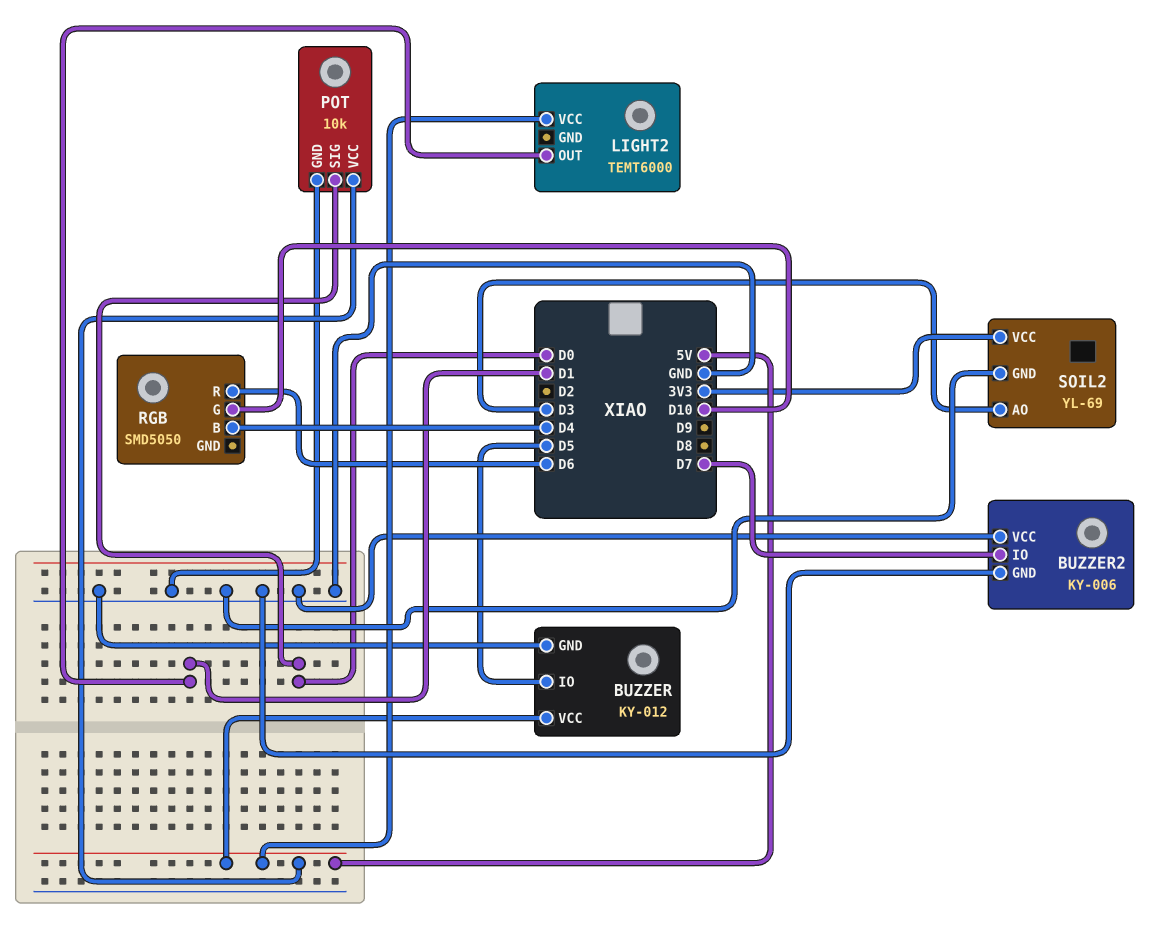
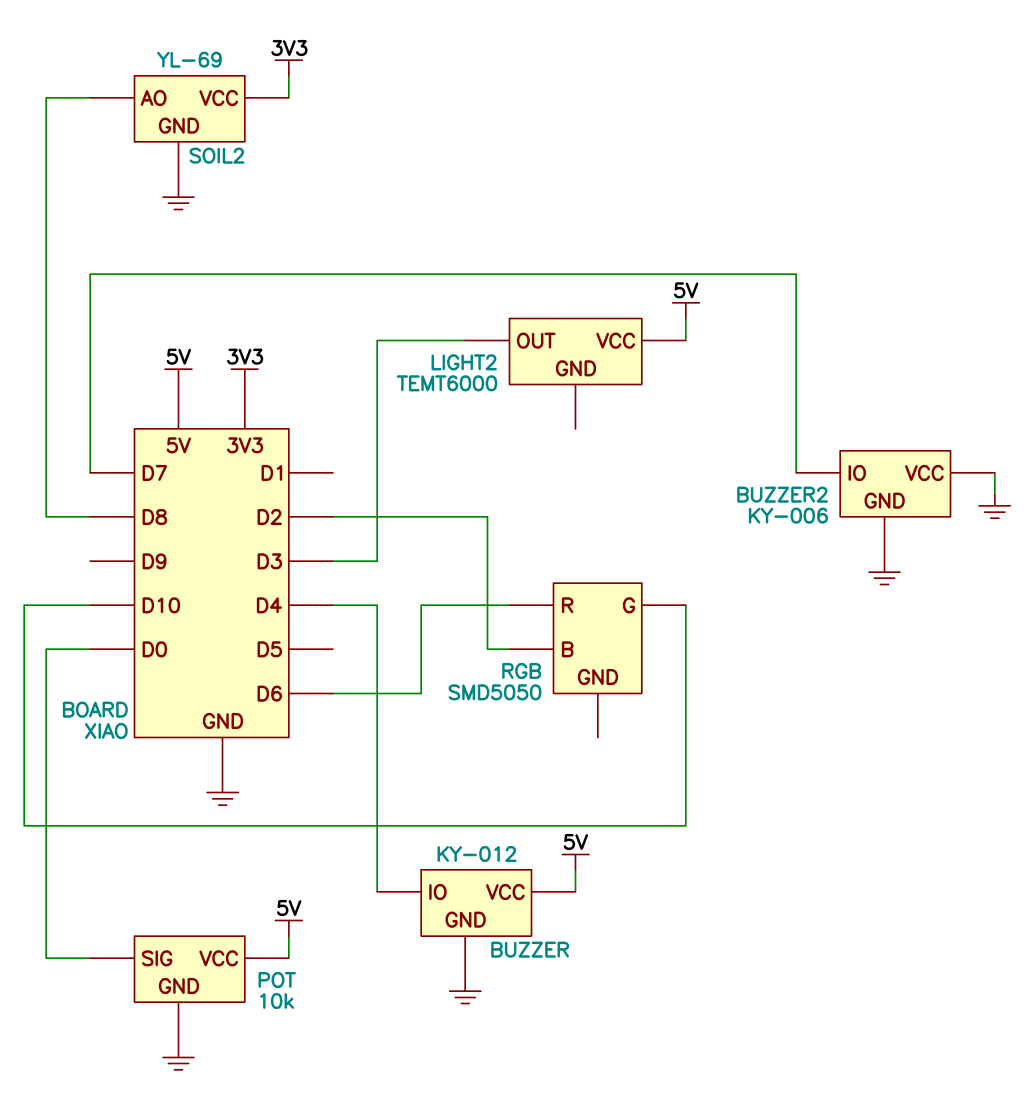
BUZZER pin IO: D5 -> D4
LIGHT2 pin OUT: D1 -> D3
RGB pin B: D4 -> D2
SOIL2 pin AO: D3 -> D8

